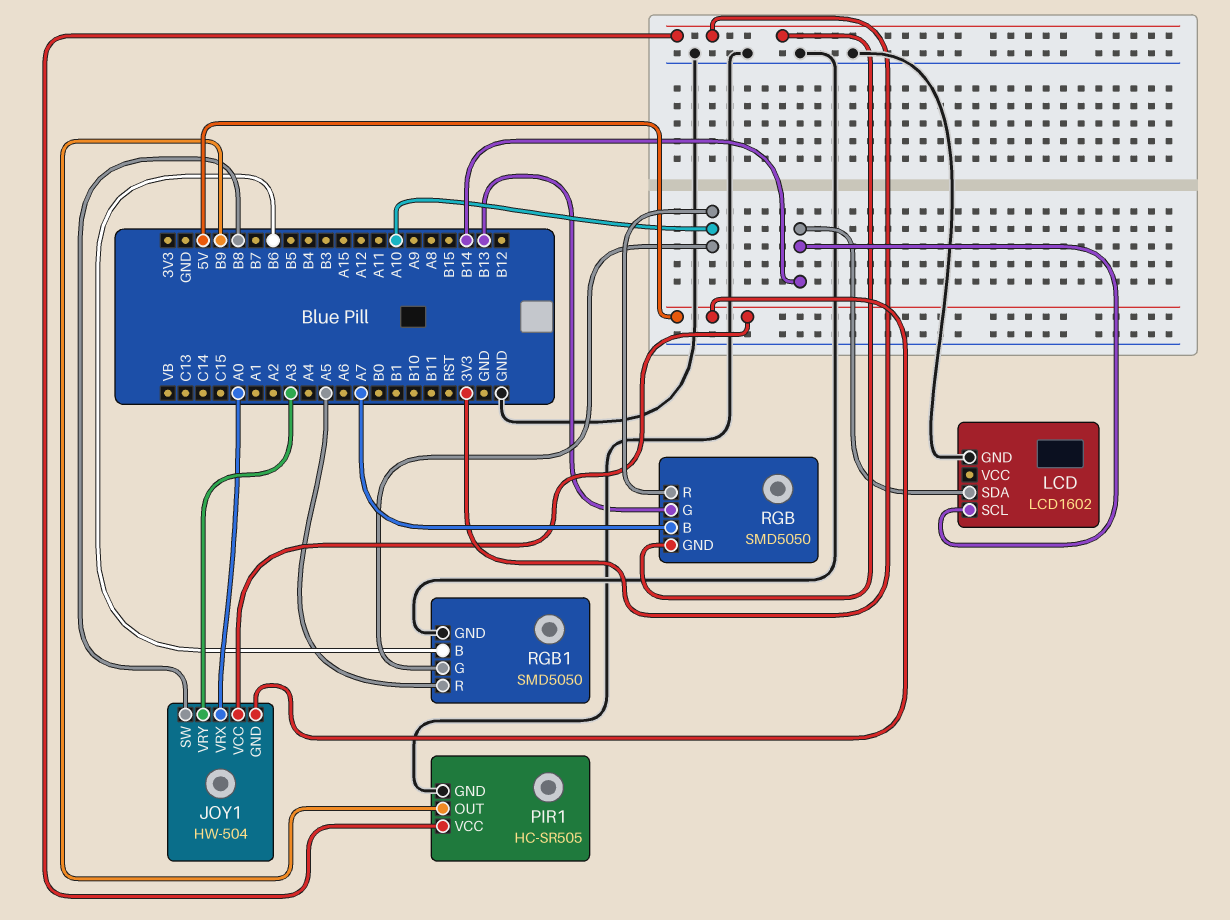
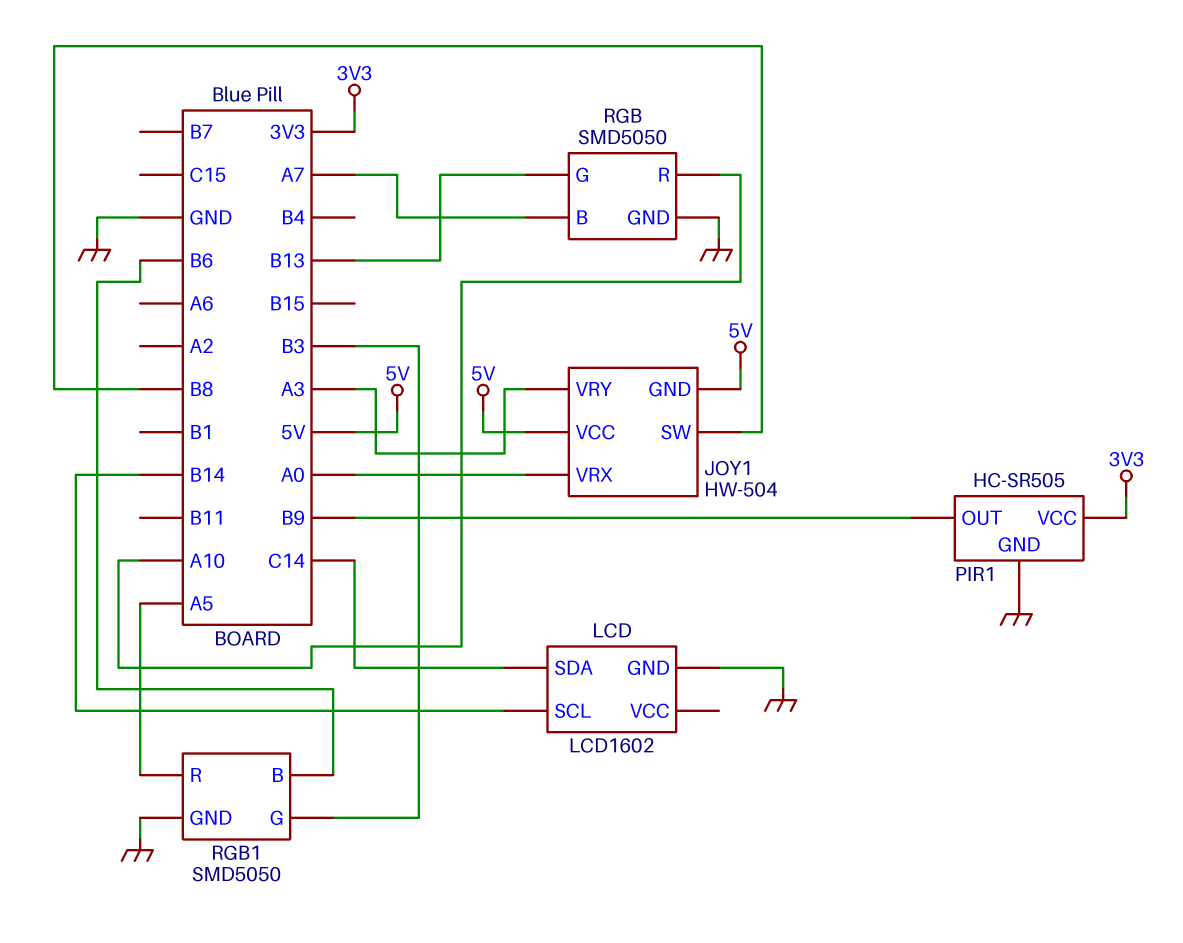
LCD pin SDA: B14 -> C14
RGB pin GND: 3V3 -> GND
RGB1 pin G: A10 -> B3

